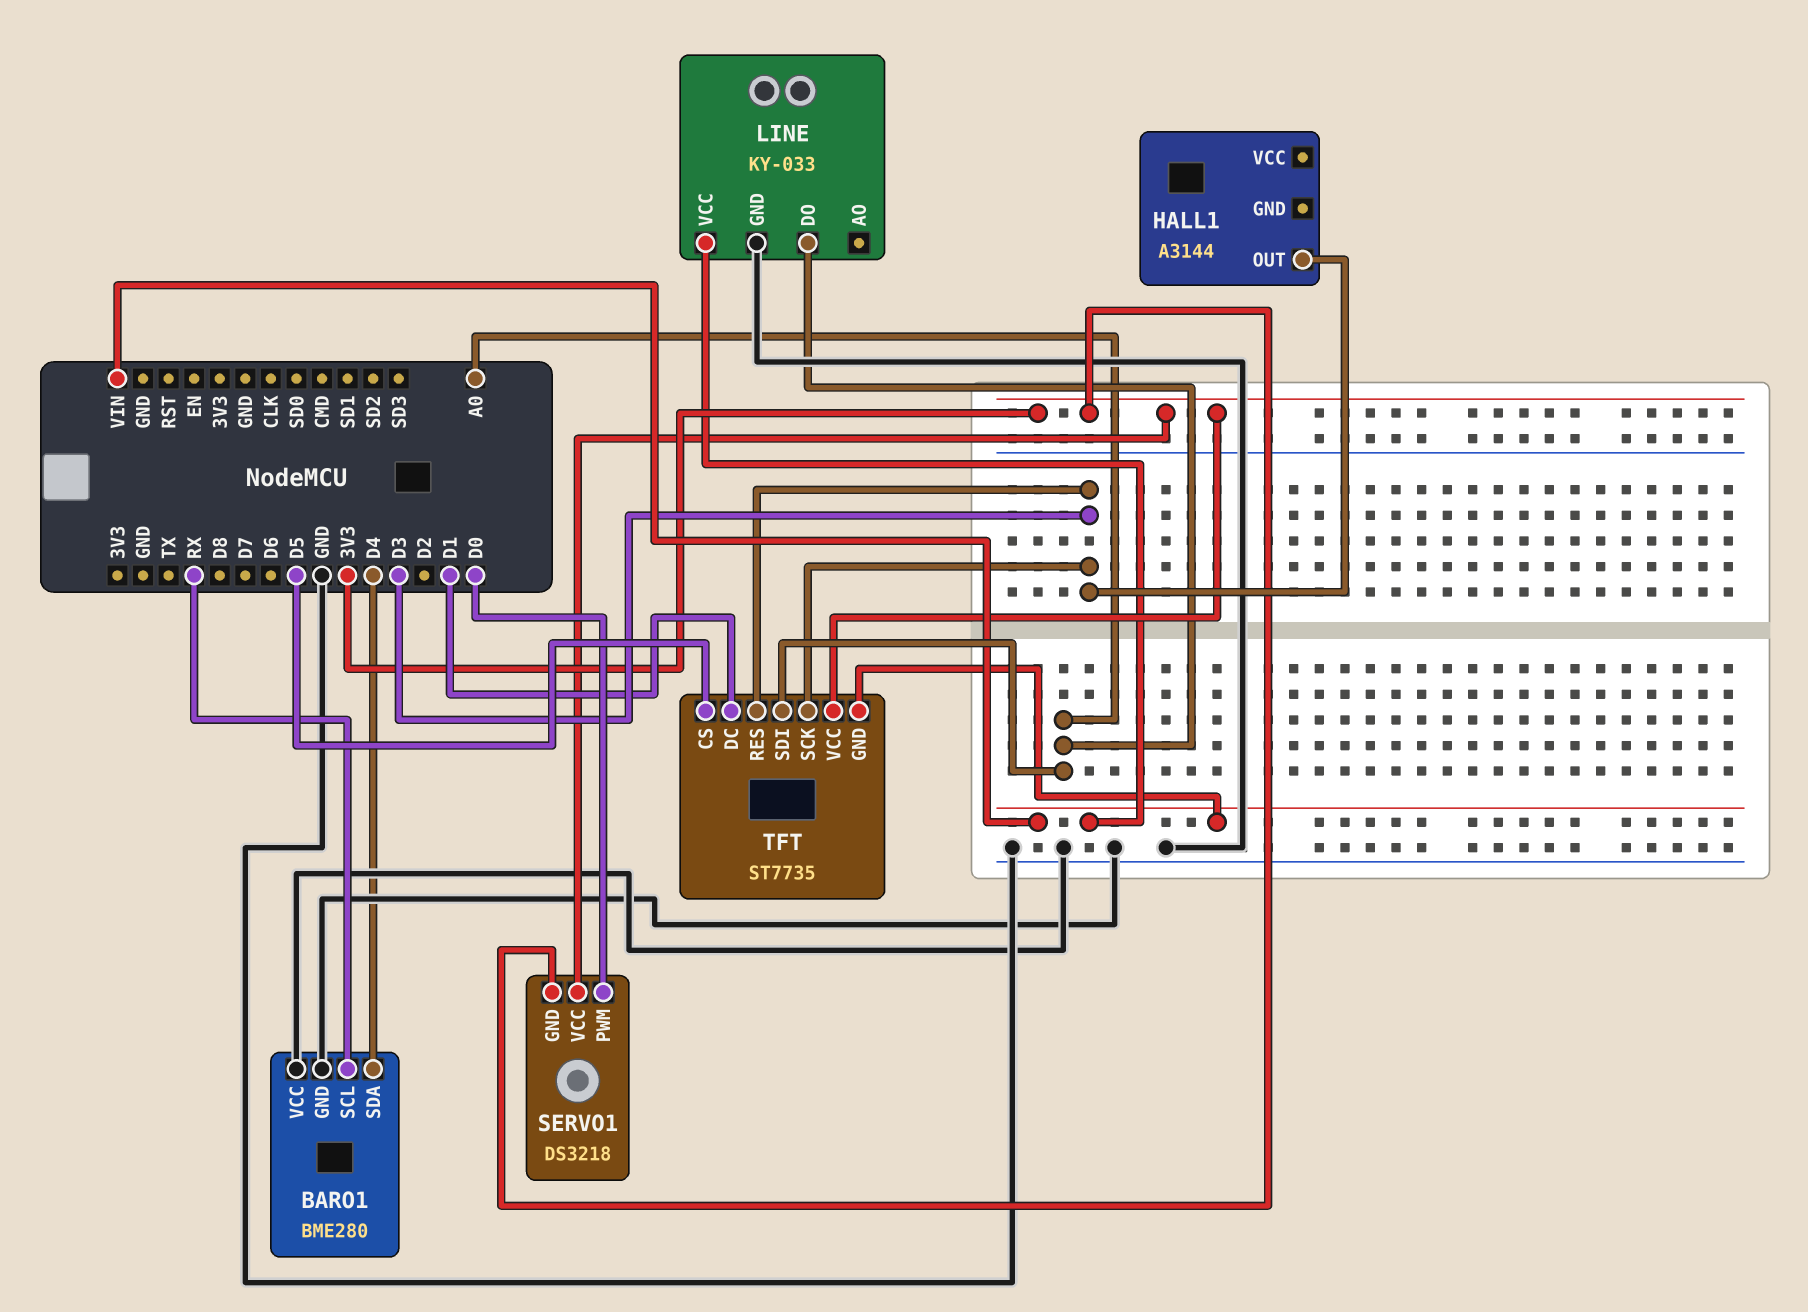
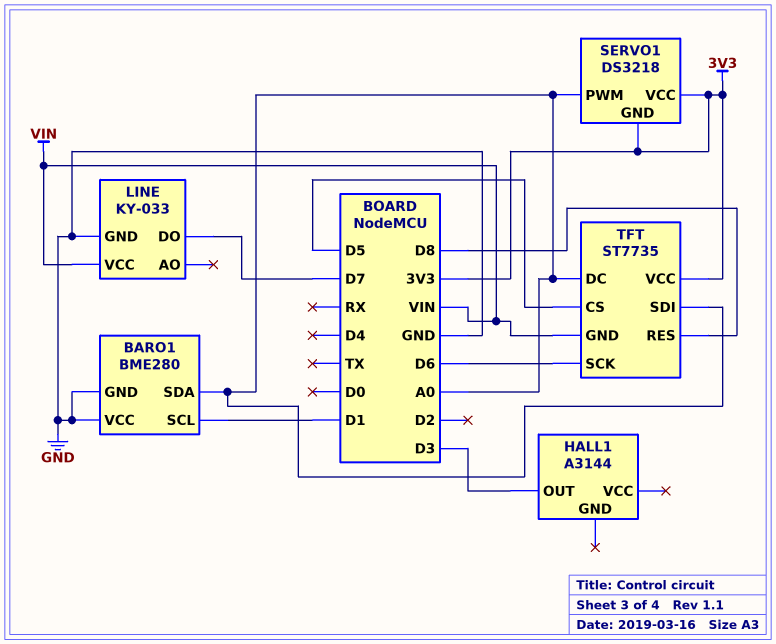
BARO1 pin SCL: RX -> D1
BARO1 pin SDA: D4 -> A0
LINE pin DO: A0 -> D7
SERVO1 pin PWM: D0 -> A0
TFT pin DC: D1 -> A0
TFT pin RES: D3 -> D8
TFT pin SCK: D3 -> D6

